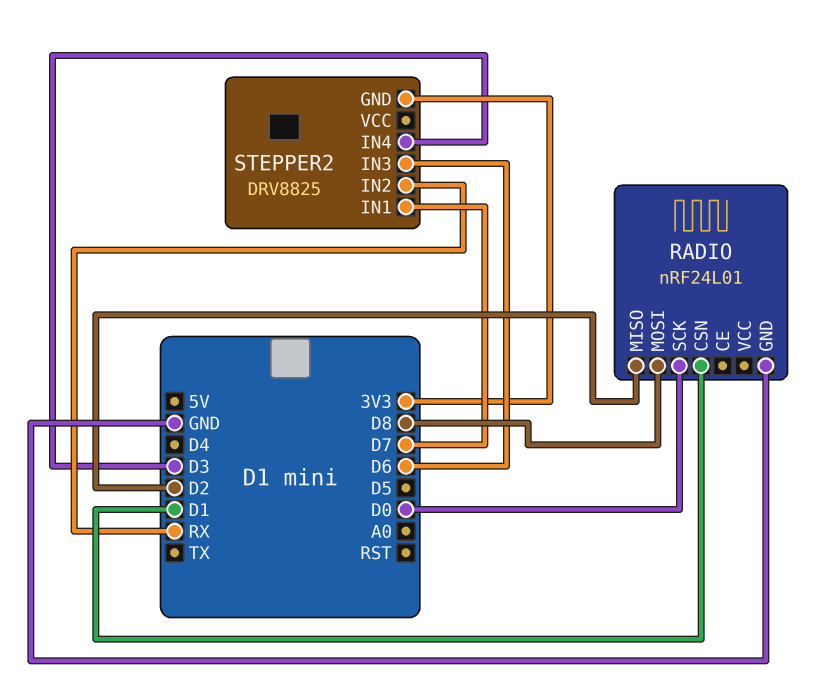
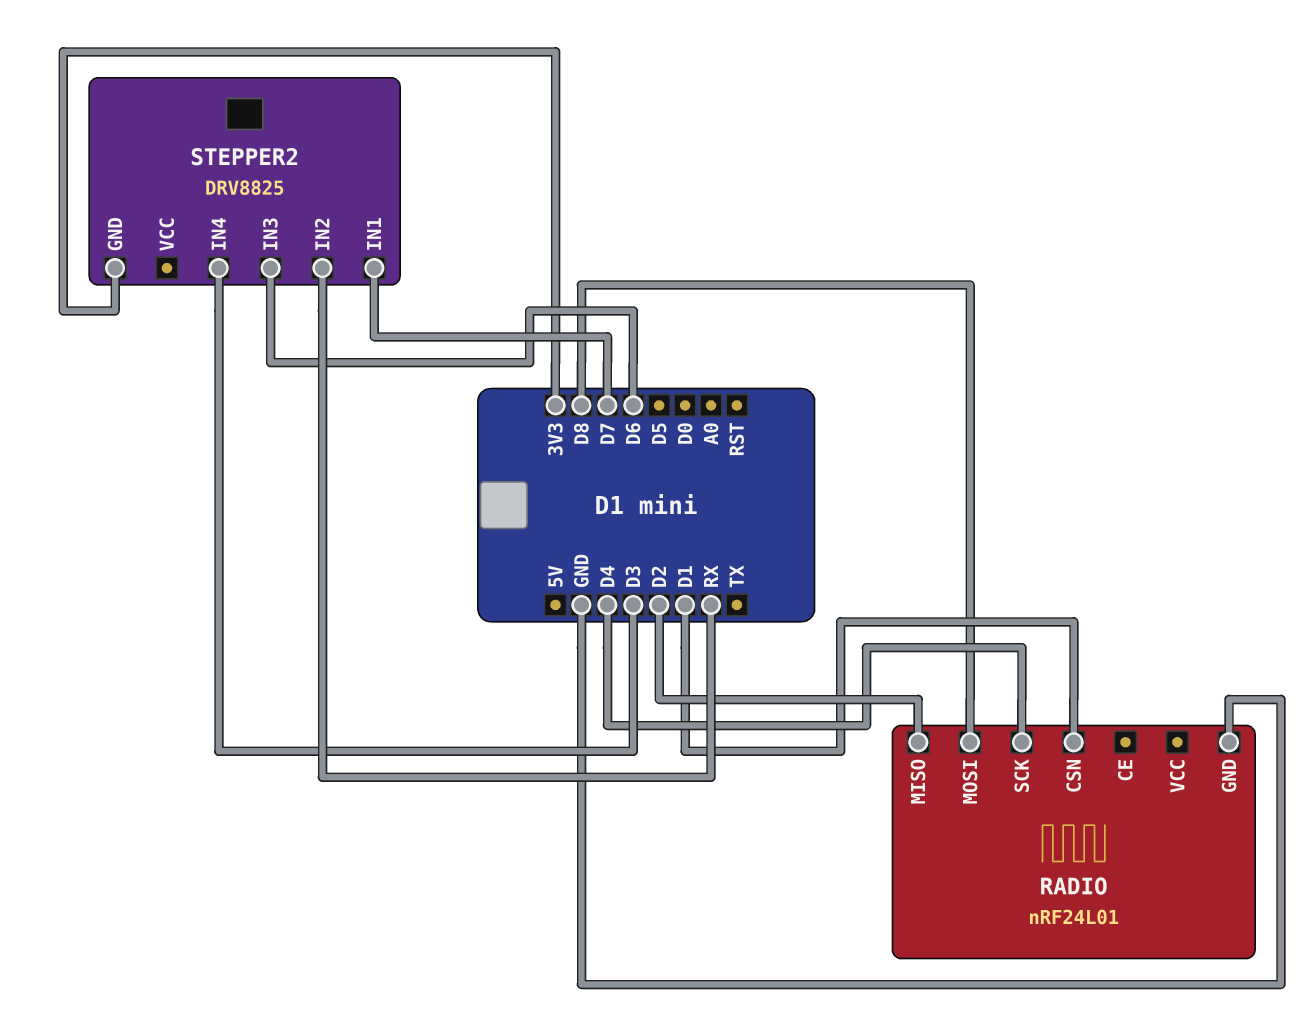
RADIO pin SCK: D0 -> D4

